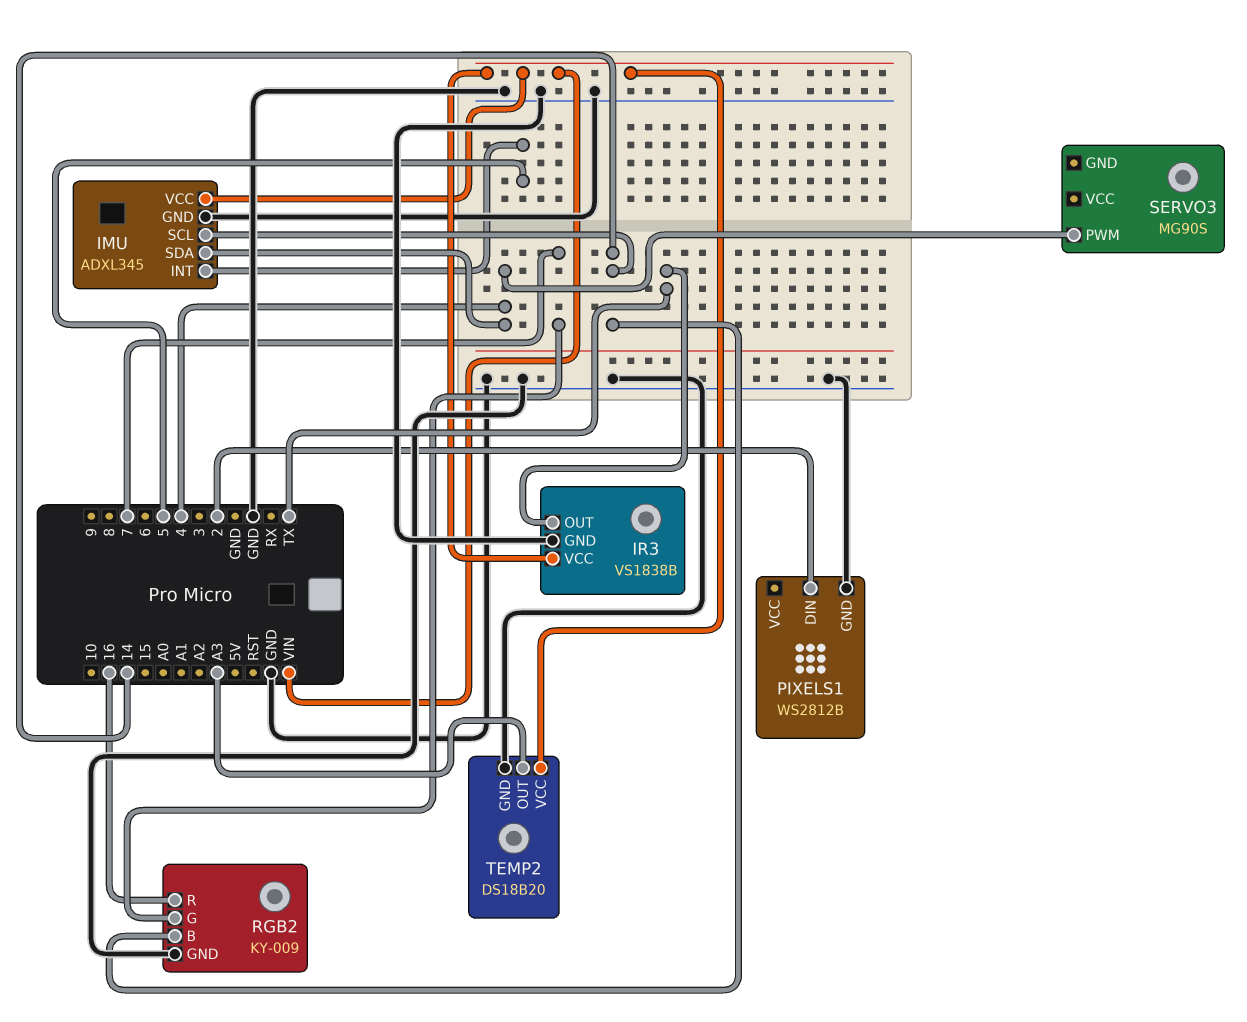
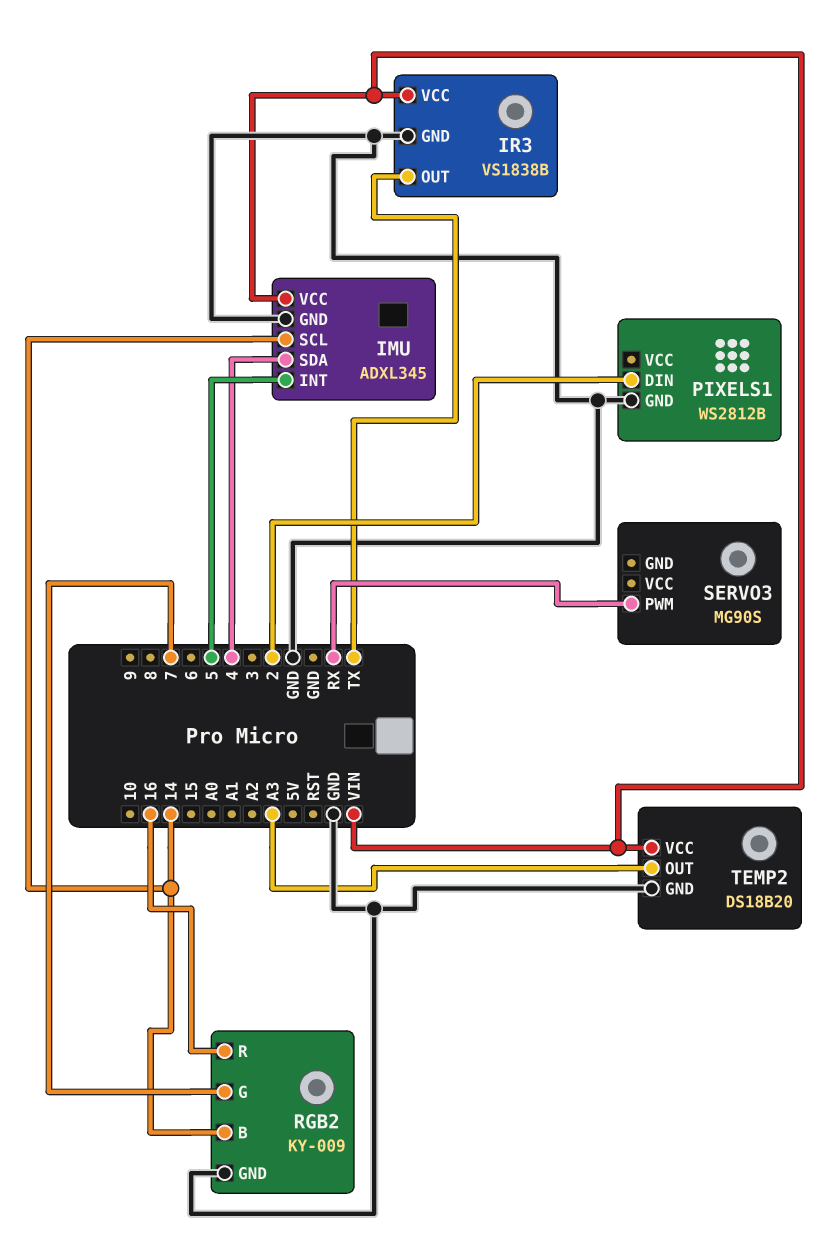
SERVO3 pin PWM: 4 -> RX

